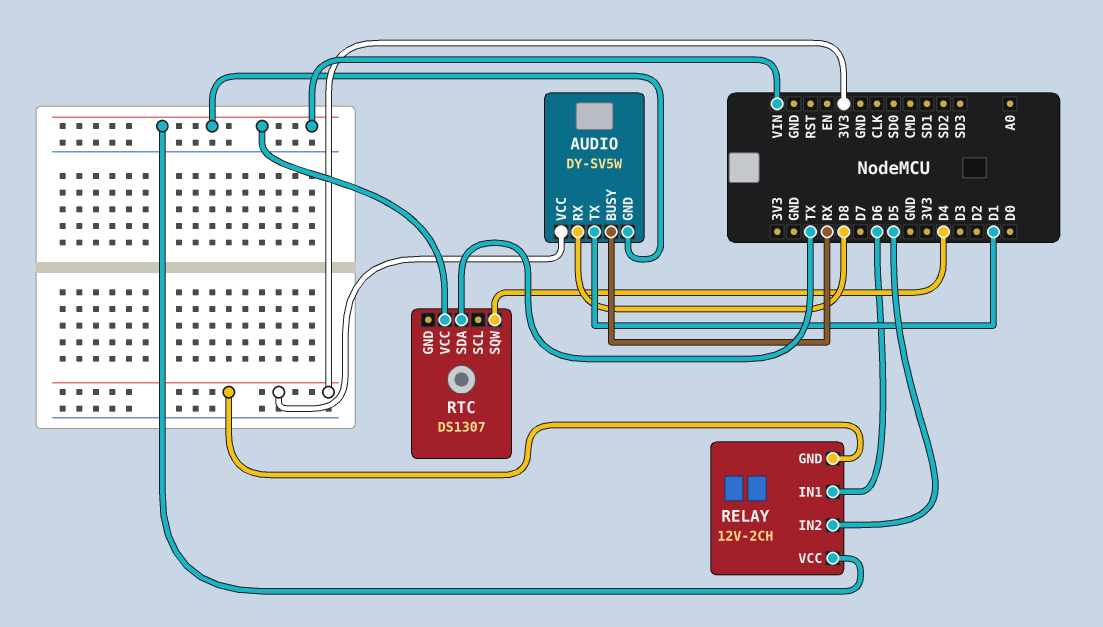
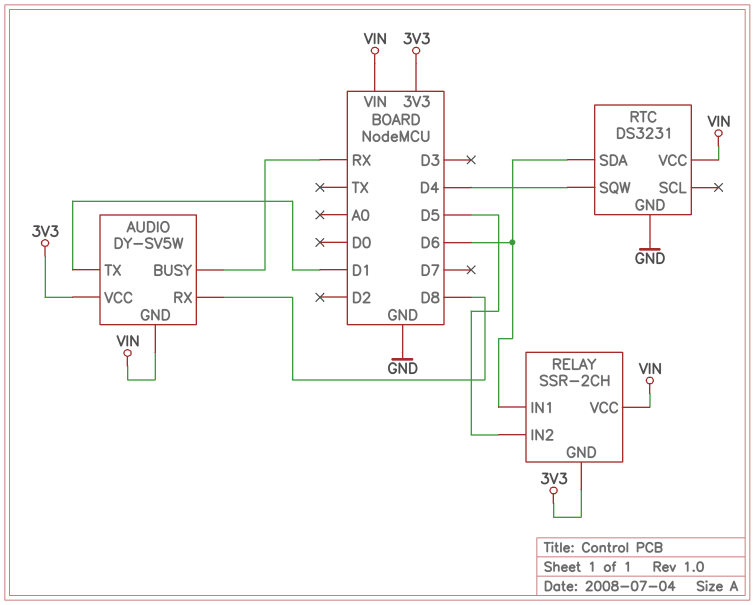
RELAY: 12V-2CH -> SSR-2CH
RTC: DS1307 -> DS3231
RTC pin GND: none -> GND
RTC pin SDA: TX -> D6

